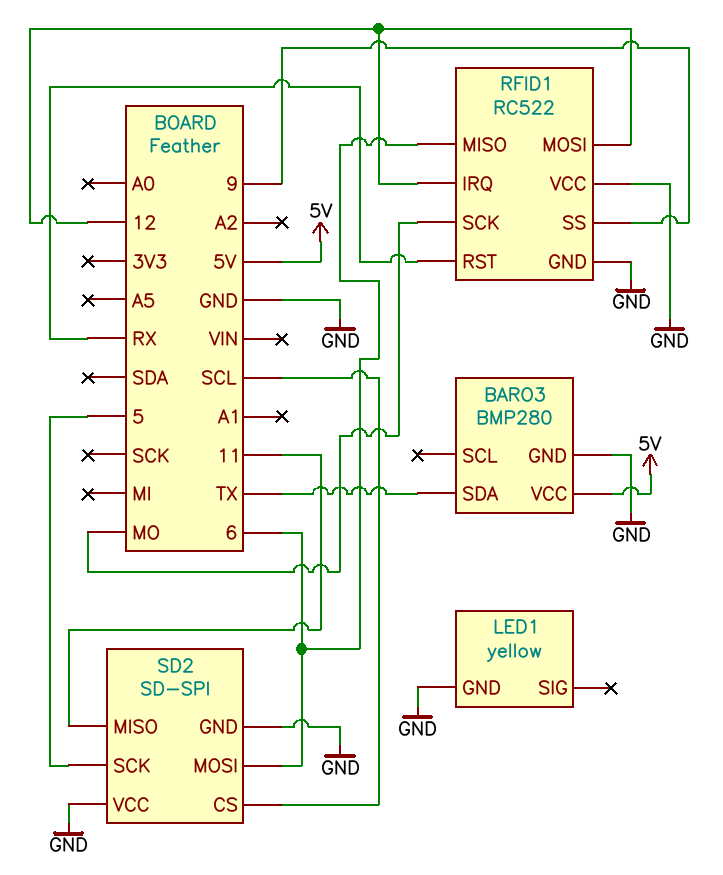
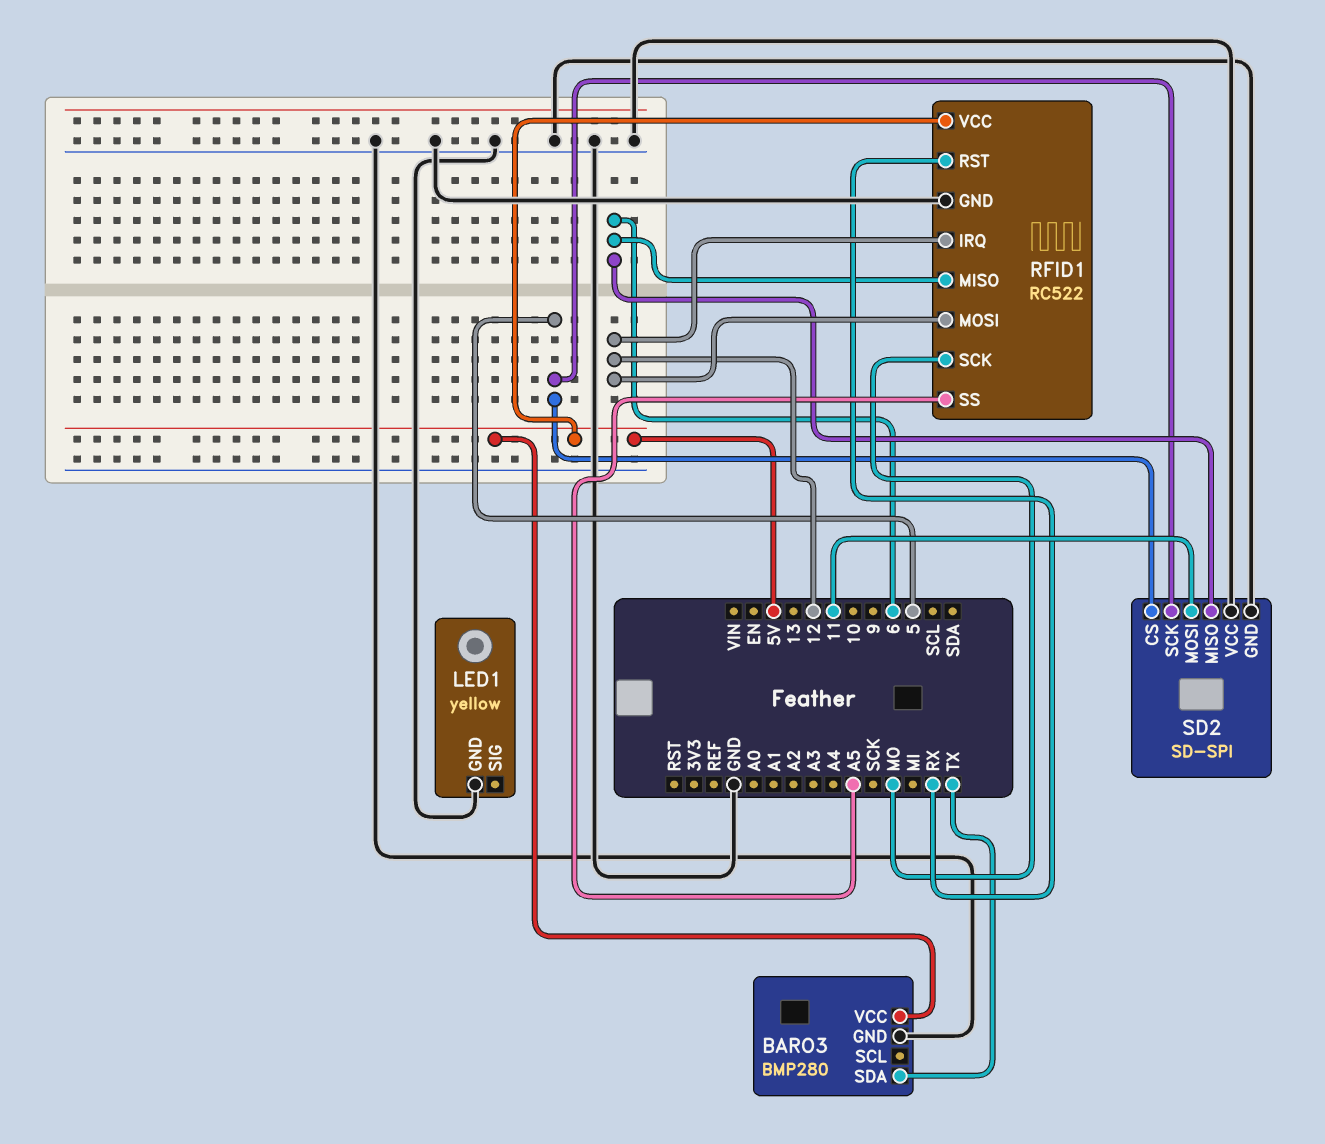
RFID1 pin SS: 9 -> A5
RFID1 pin VCC: GND -> 5V
SD2 pin CS: SCL -> 5
SD2 pin MISO: 11 -> 6
SD2 pin MOSI: 6 -> 11

